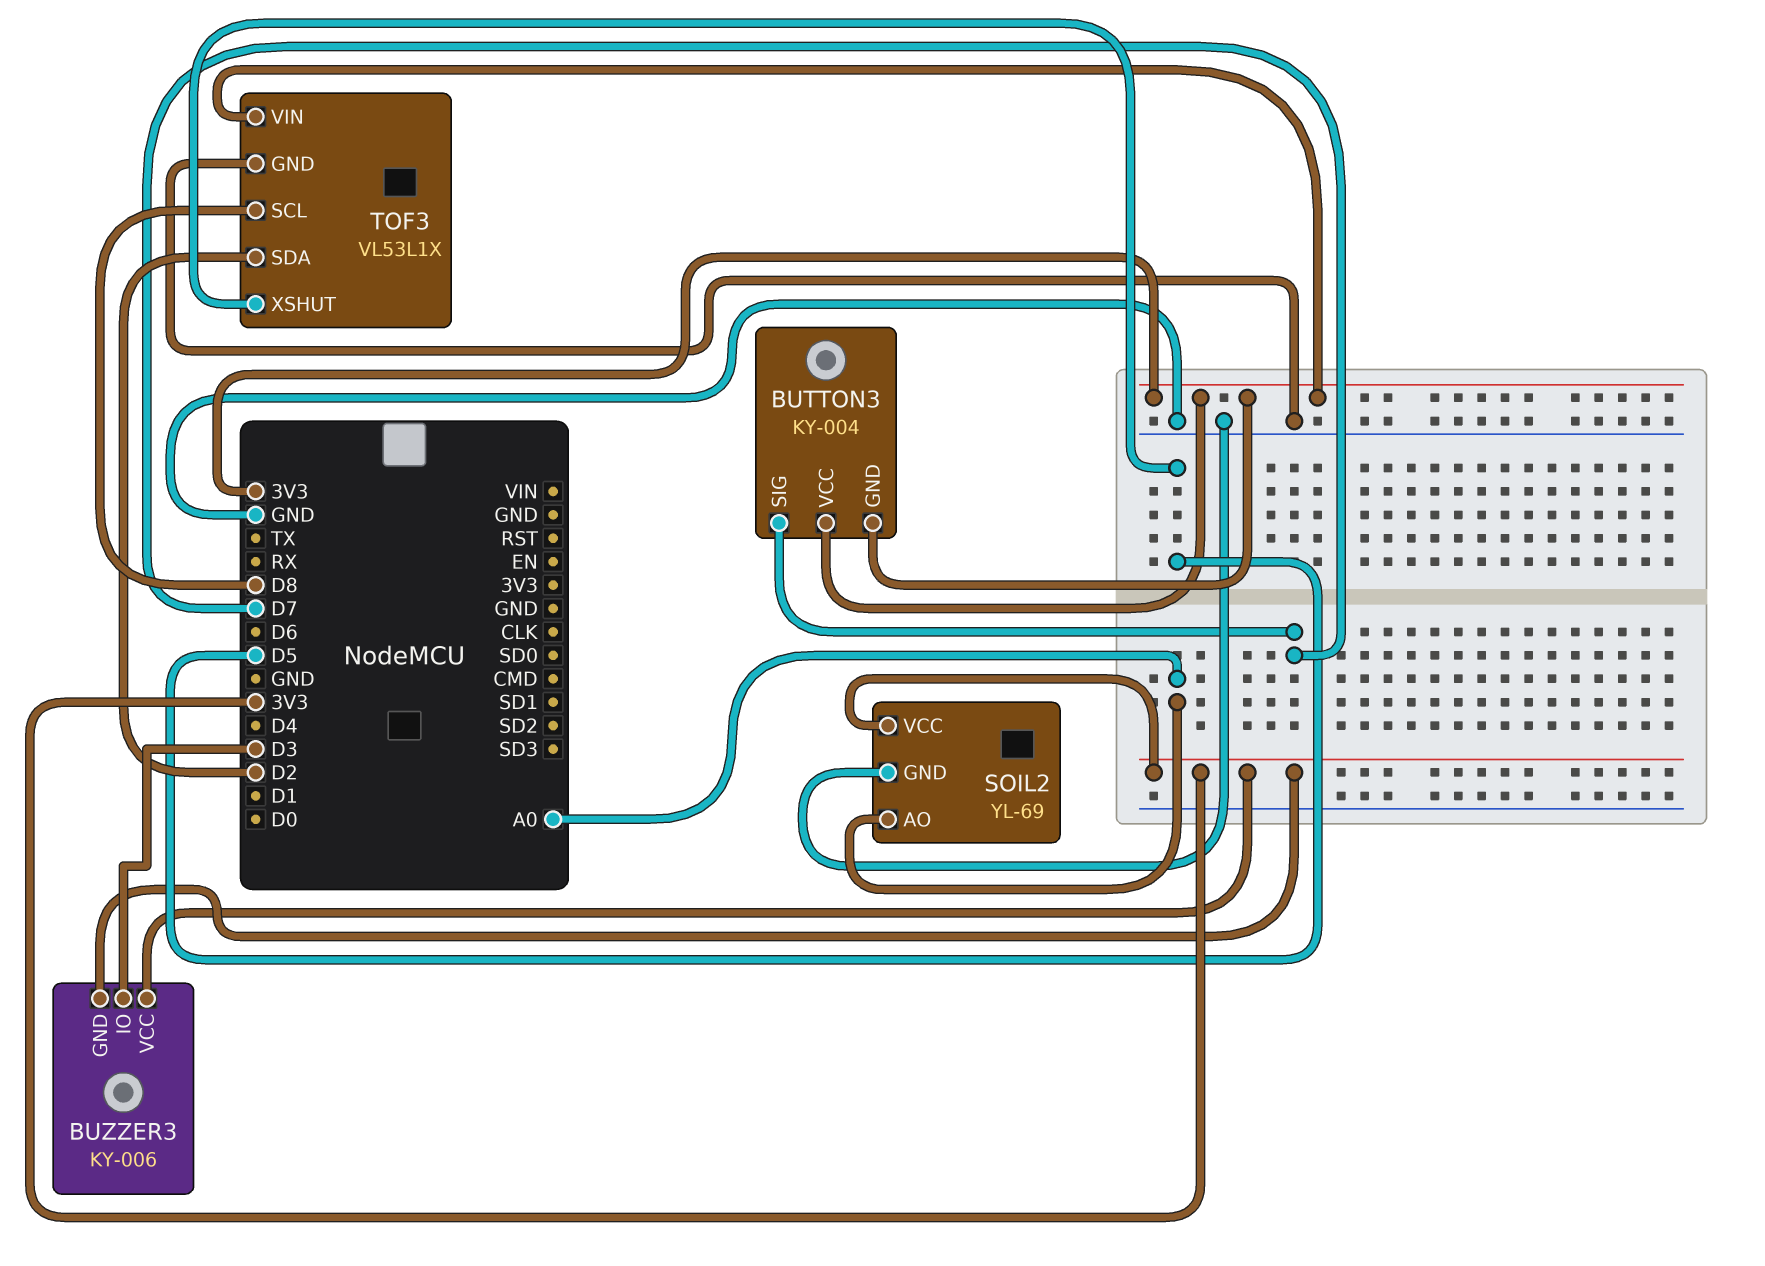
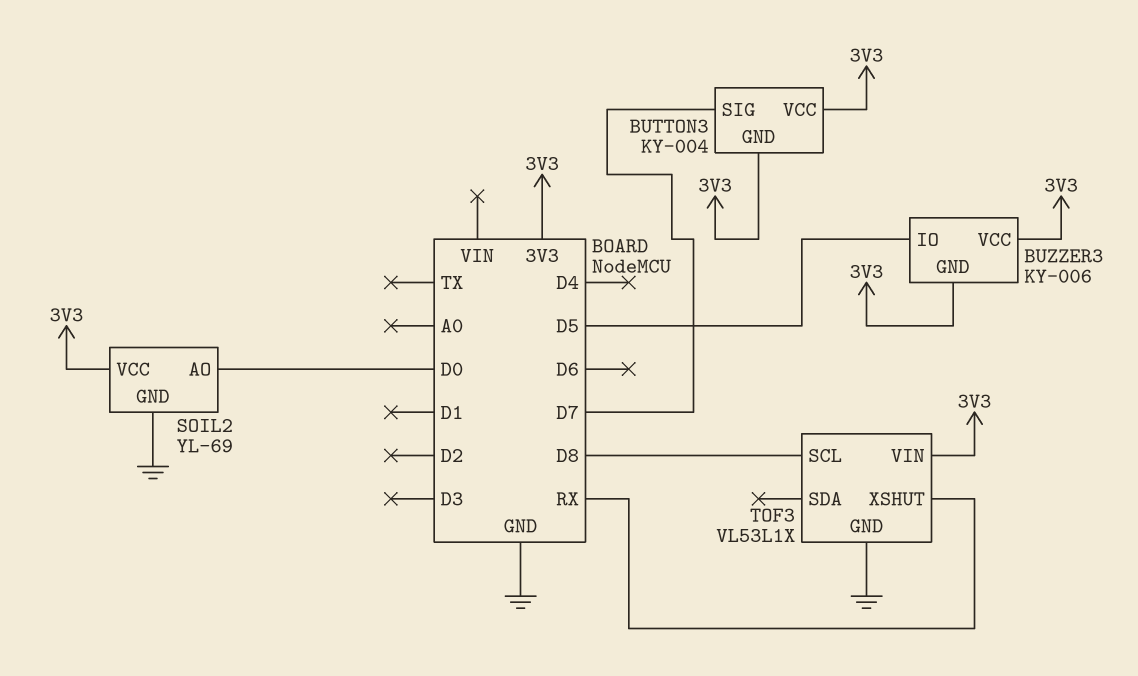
BUZZER3 pin IO: D3 -> D5
SOIL2 pin AO: A0 -> D0
TOF3 pin SDA: D2 -> none
TOF3 pin XSHUT: D5 -> RX

